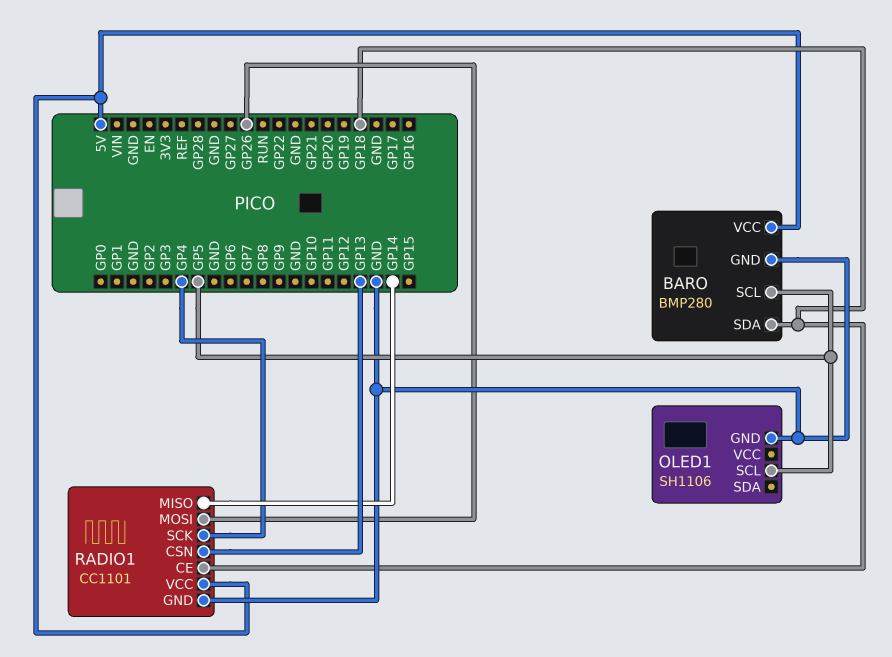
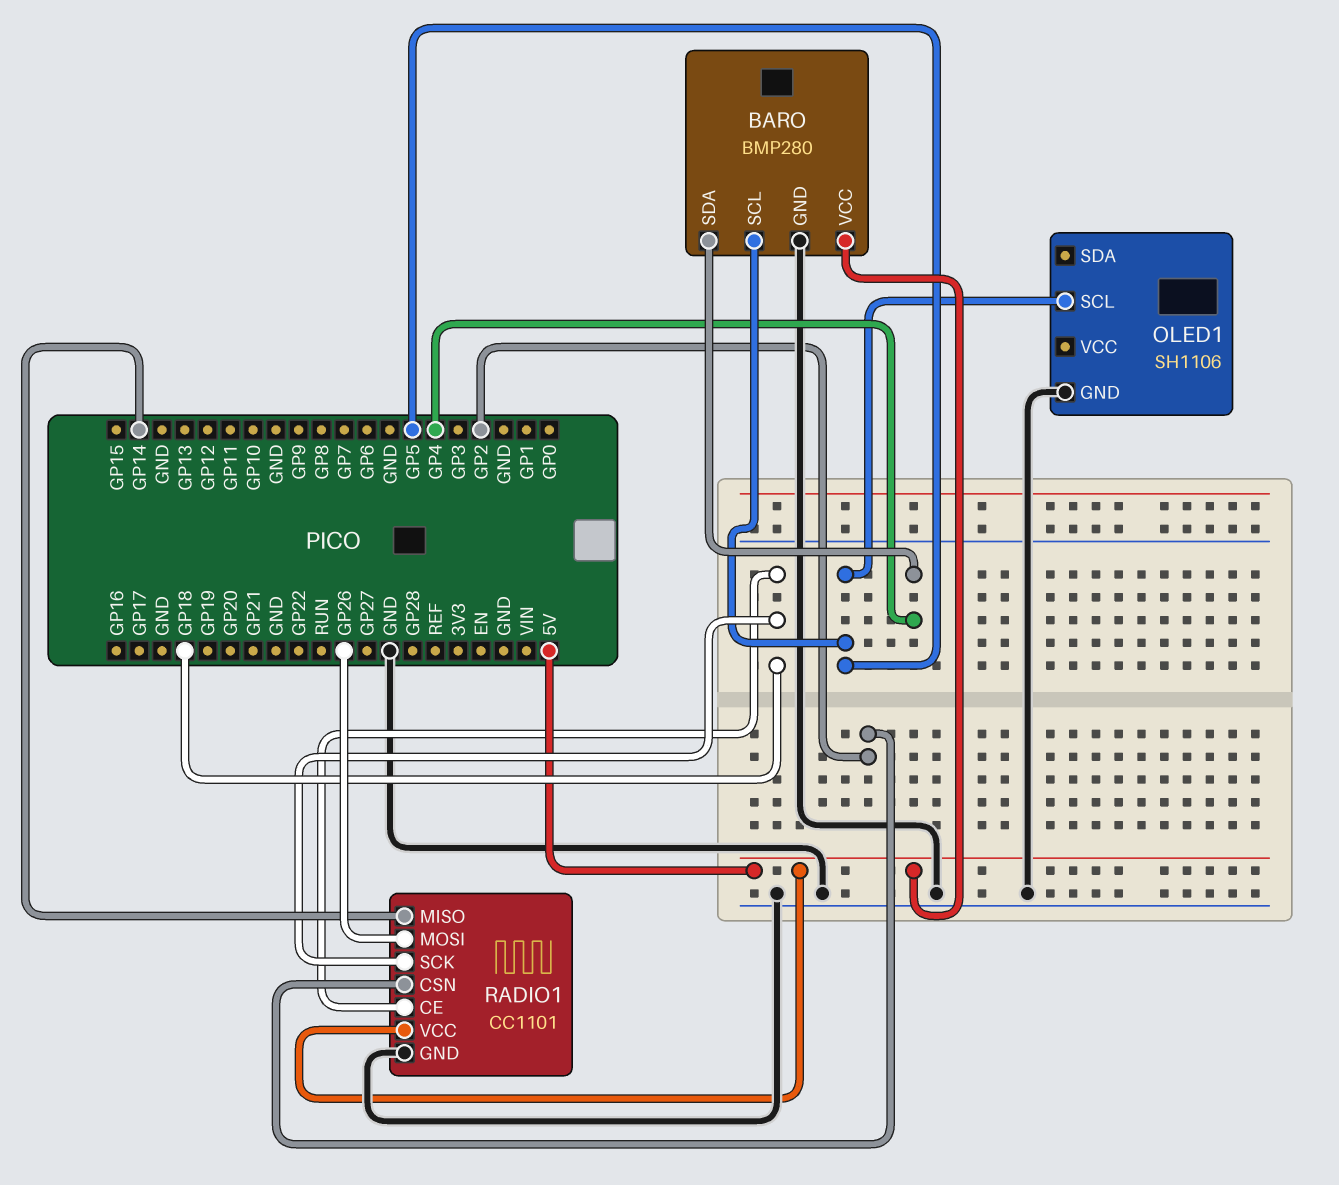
BARO pin SDA: GP18 -> GP4
RADIO1 pin CSN: GP13 -> GP2
RADIO1 pin SCK: GP4 -> GP18

